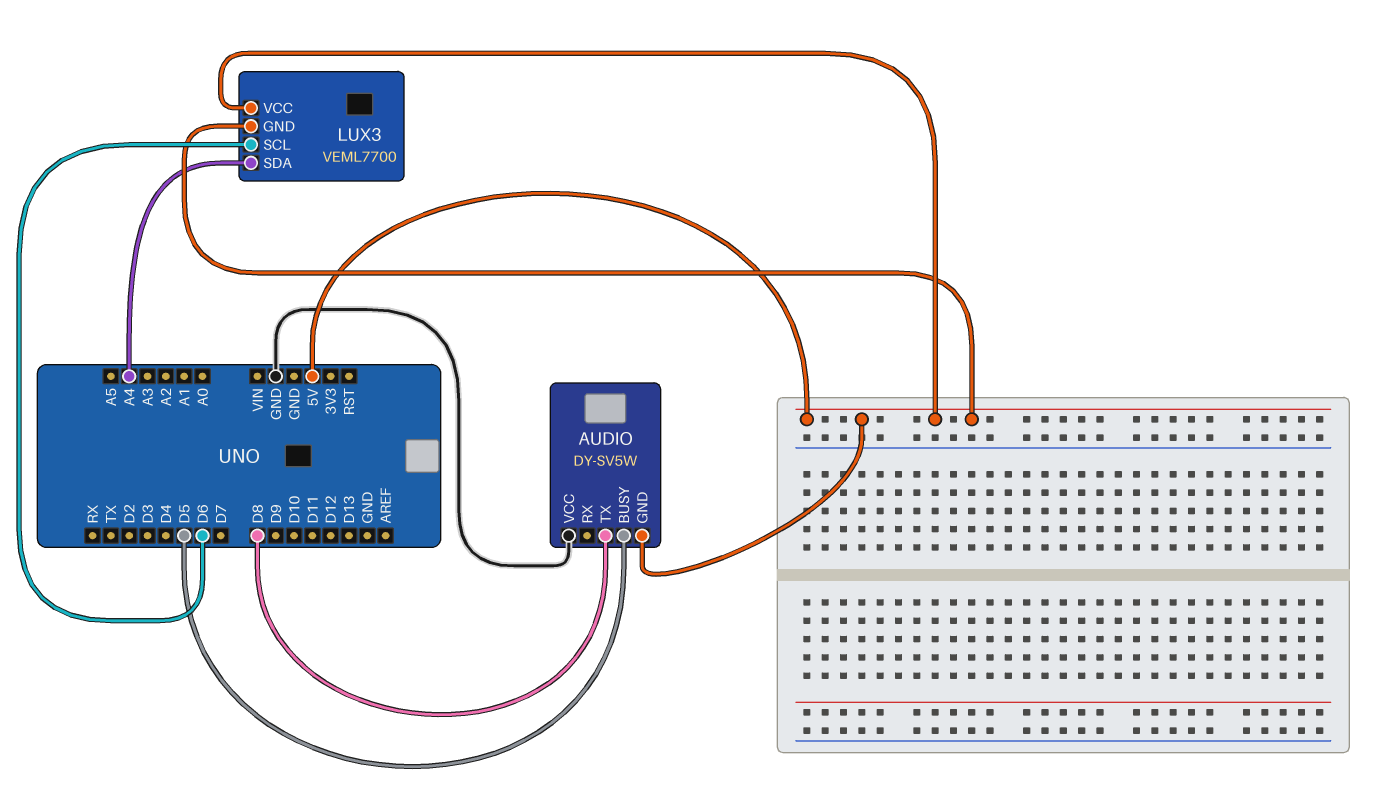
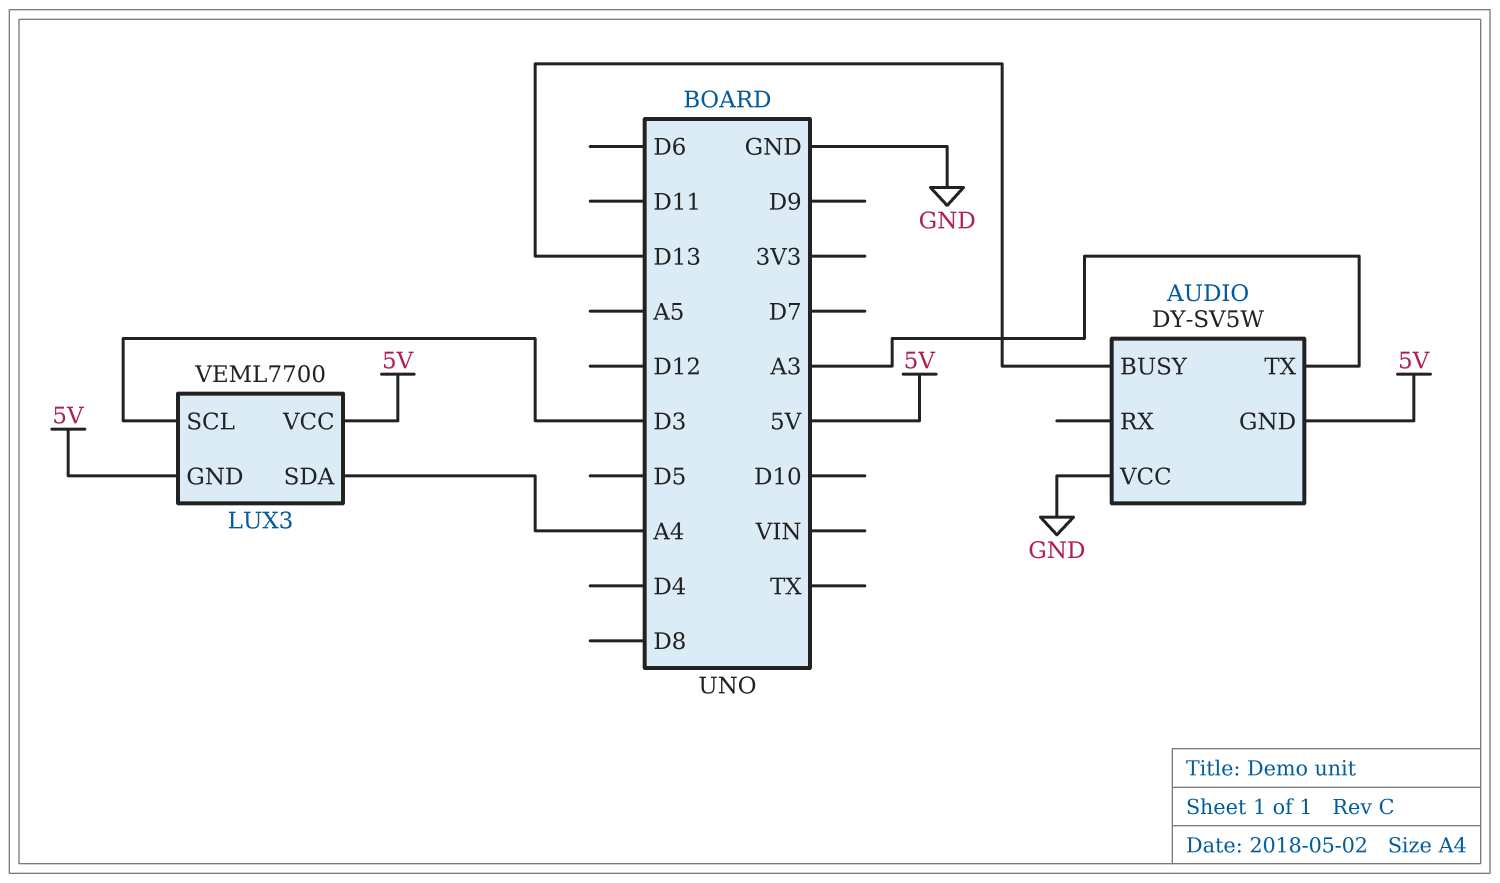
AUDIO pin BUSY: D5 -> D13
AUDIO pin TX: D8 -> A3
LUX3 pin SCL: D6 -> D3

